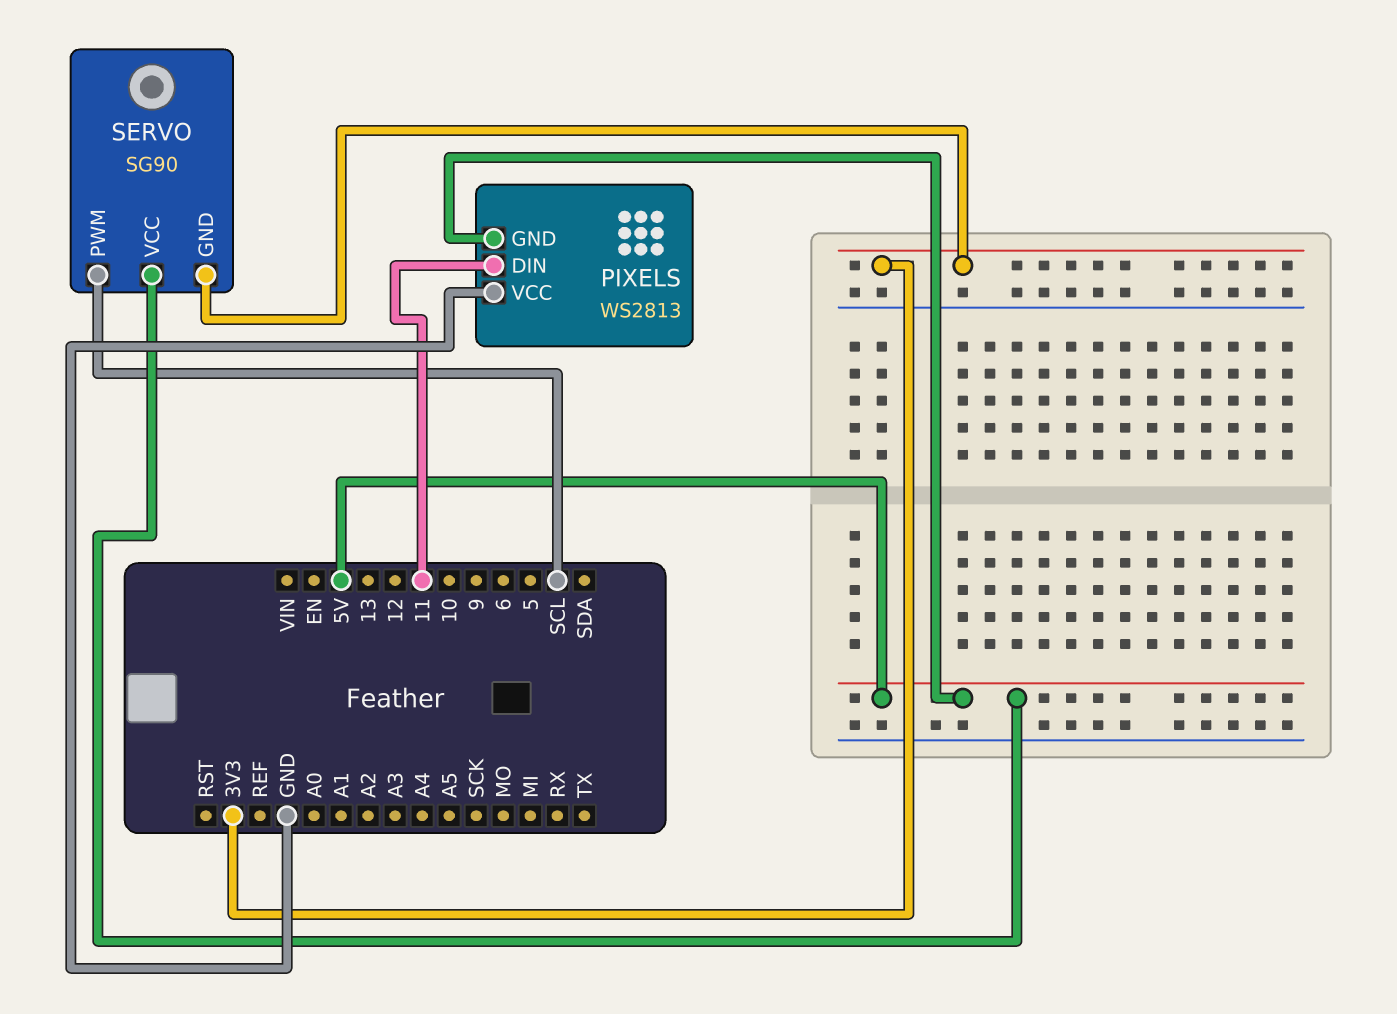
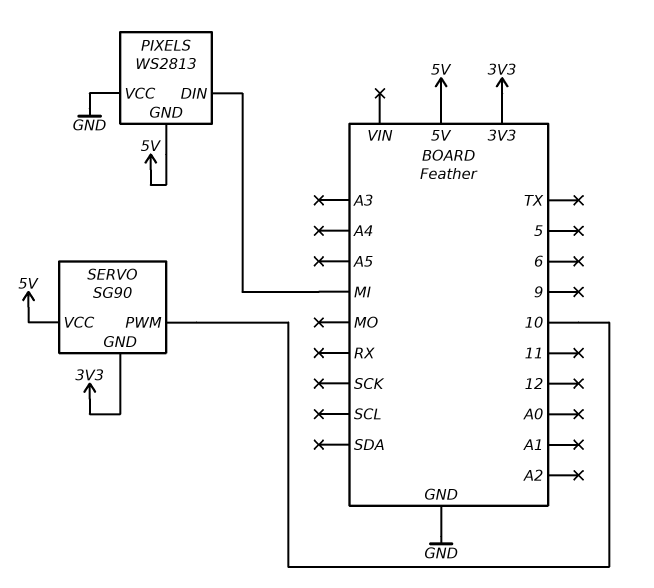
PIXELS pin DIN: 11 -> MI
SERVO pin PWM: SCL -> 10

